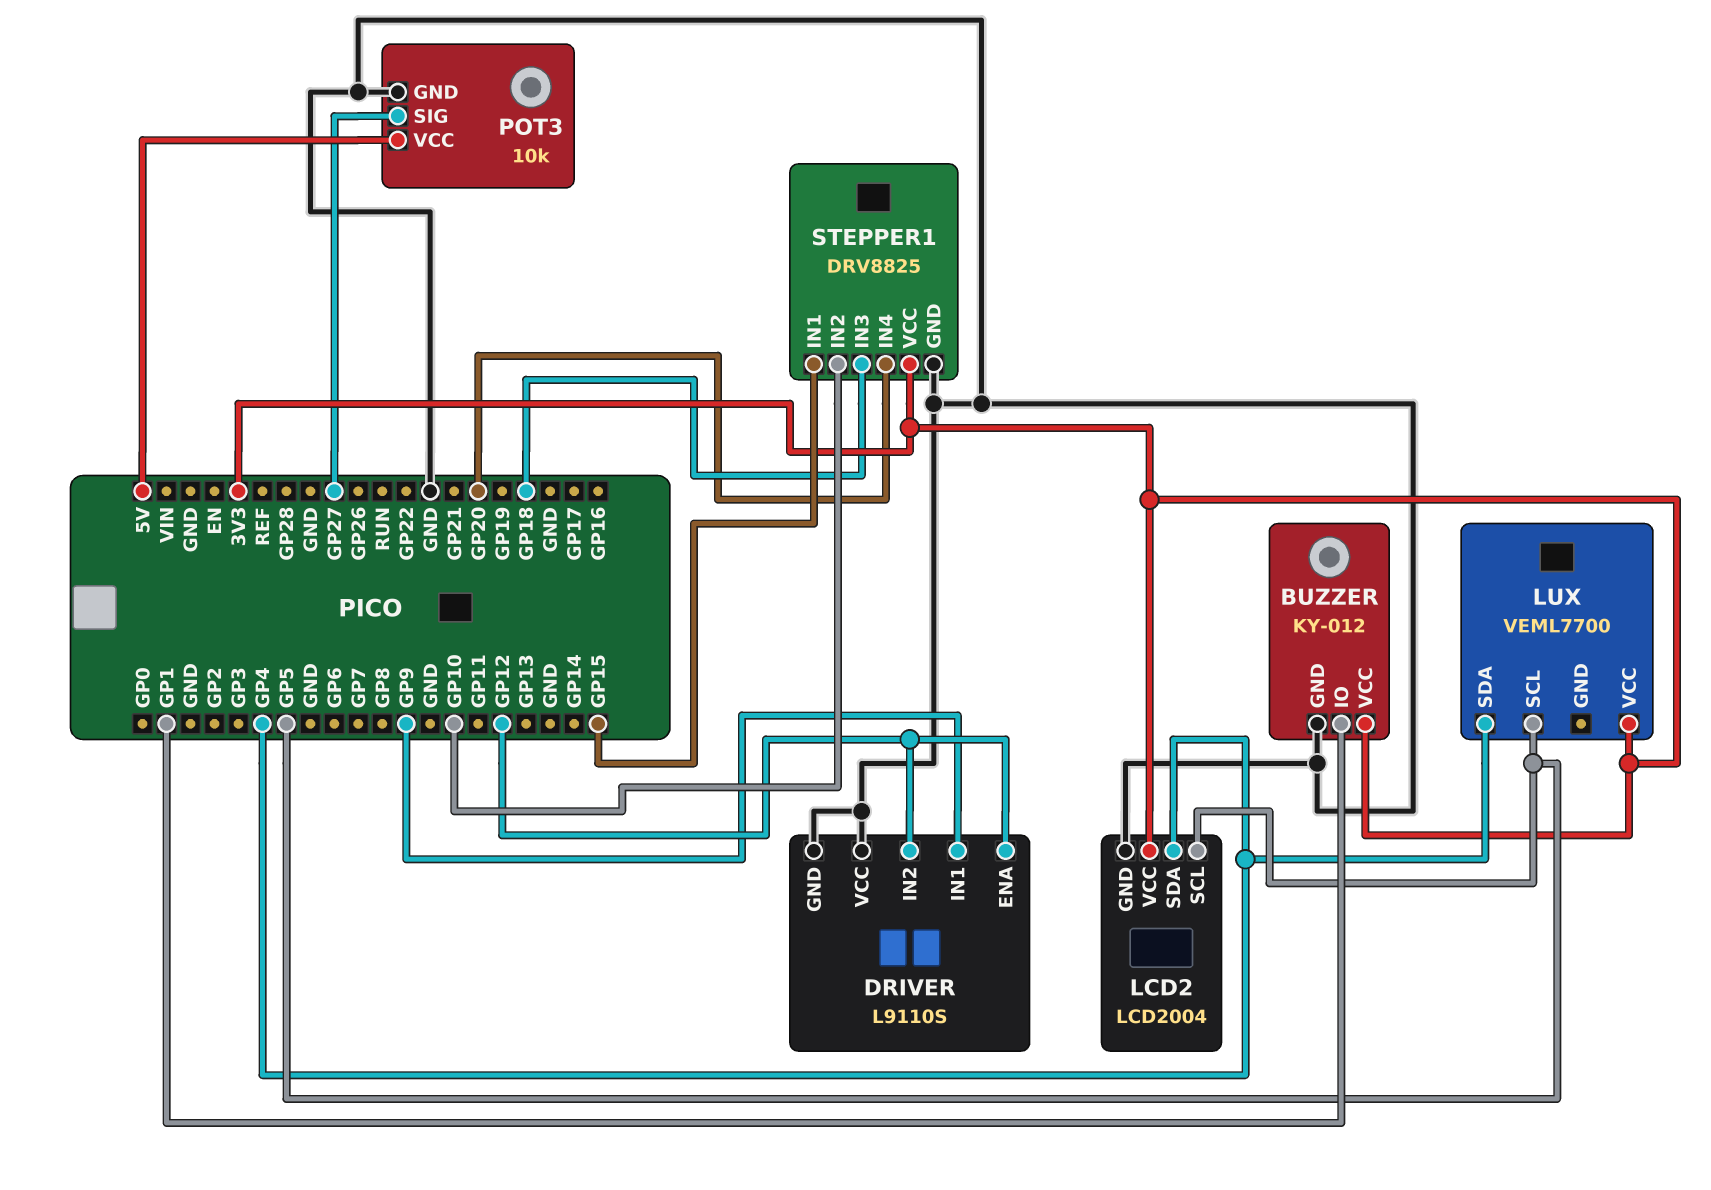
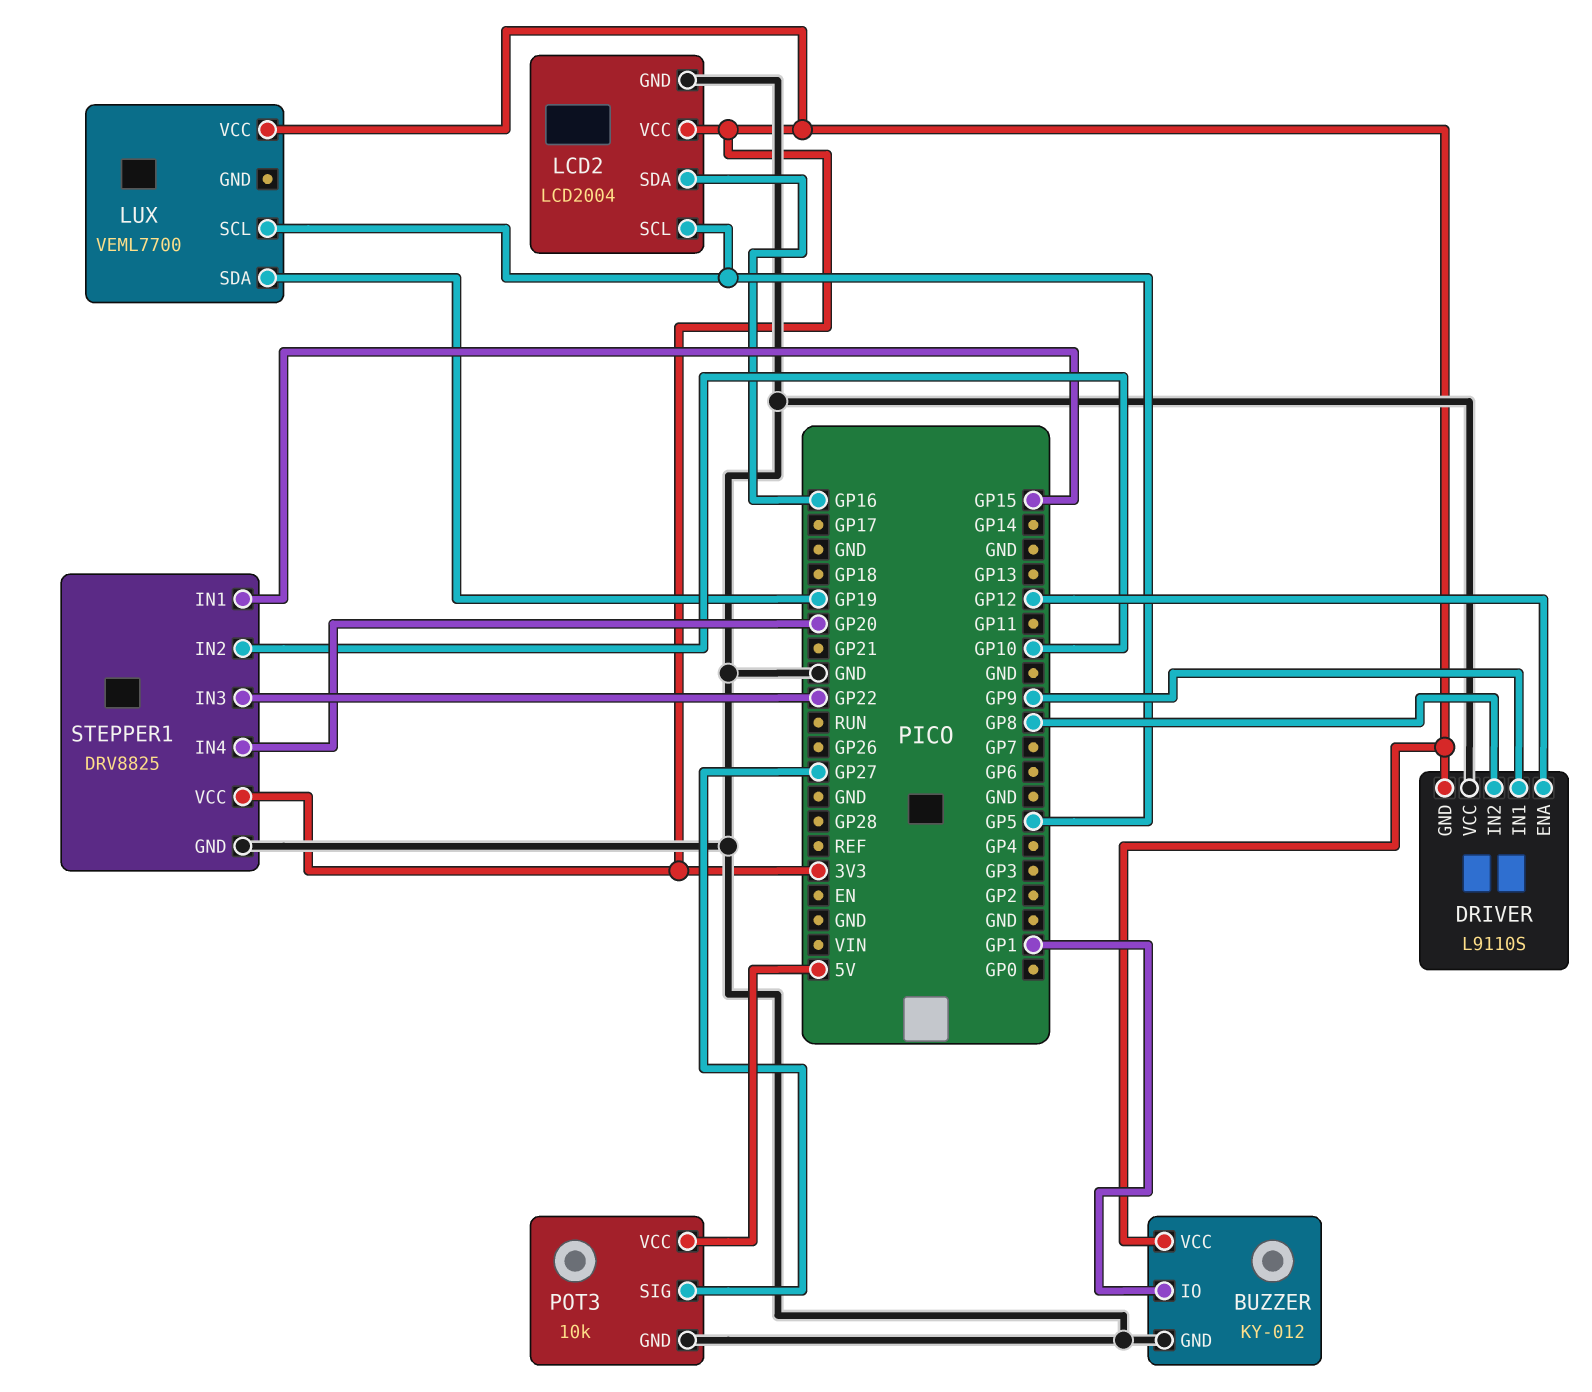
DRIVER pin GND: GND -> 3V3
DRIVER pin IN2: GP12 -> GP8
LCD2 pin SDA: GP4 -> GP16
LUX pin SDA: GP4 -> GP19
STEPPER1 pin IN3: GP18 -> GP22

